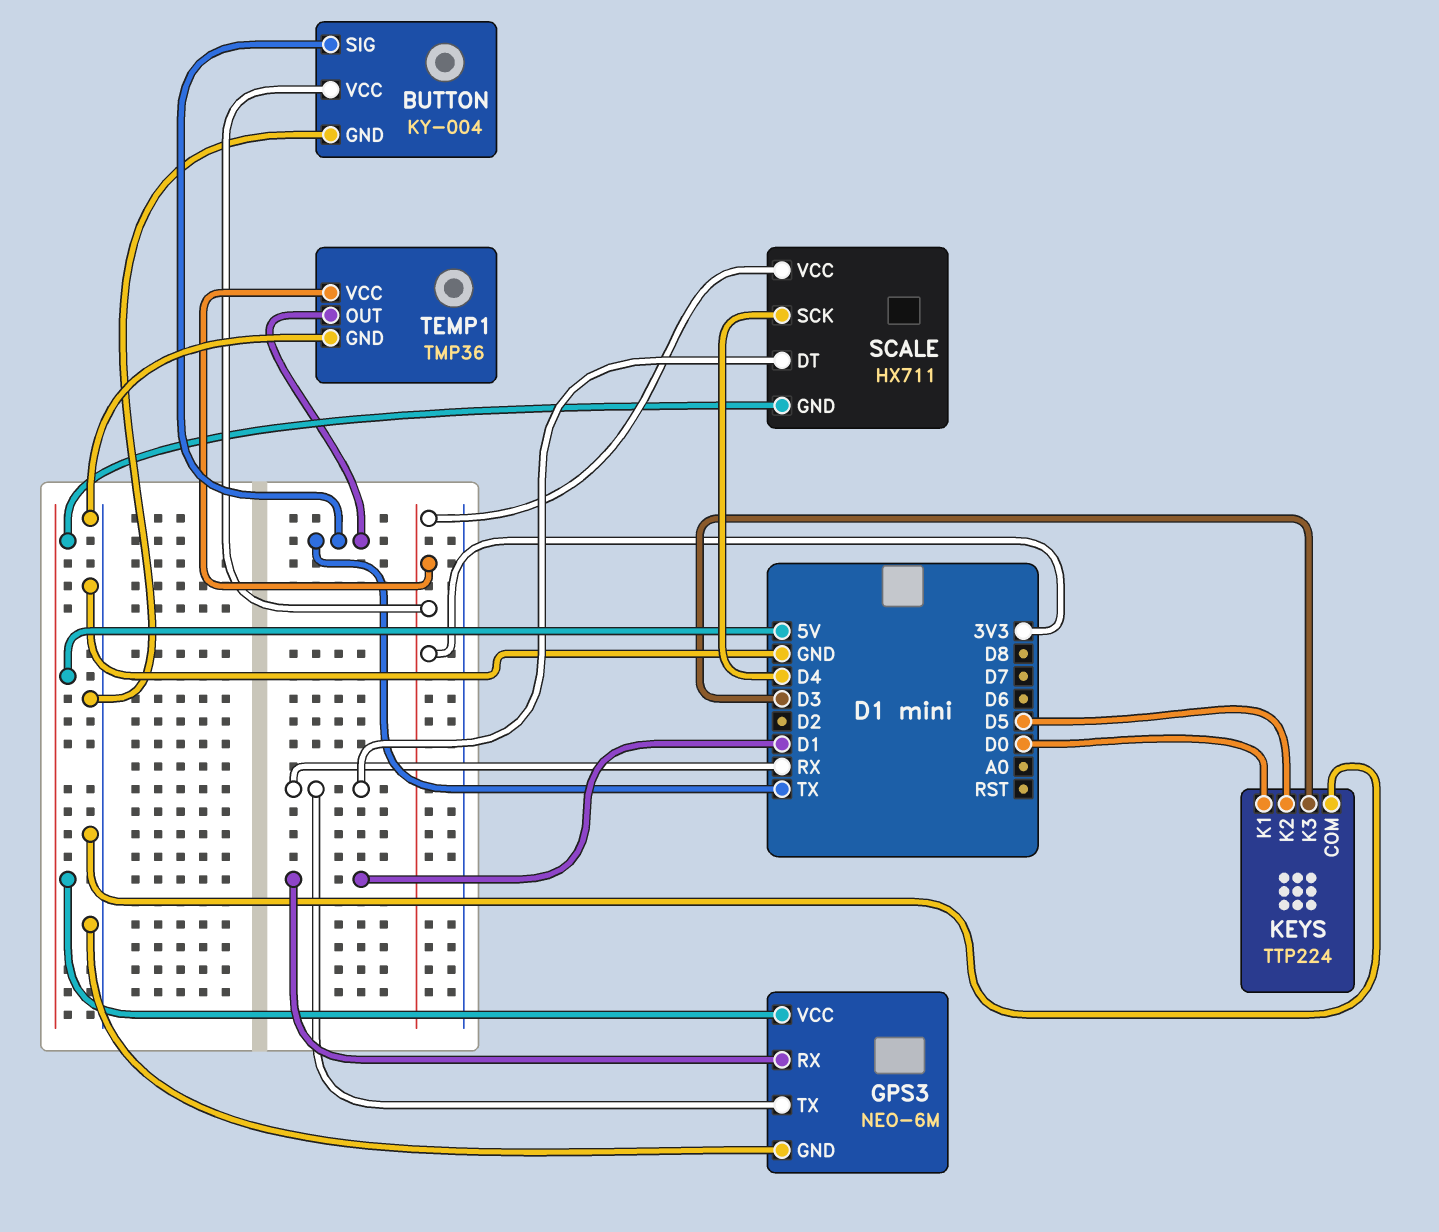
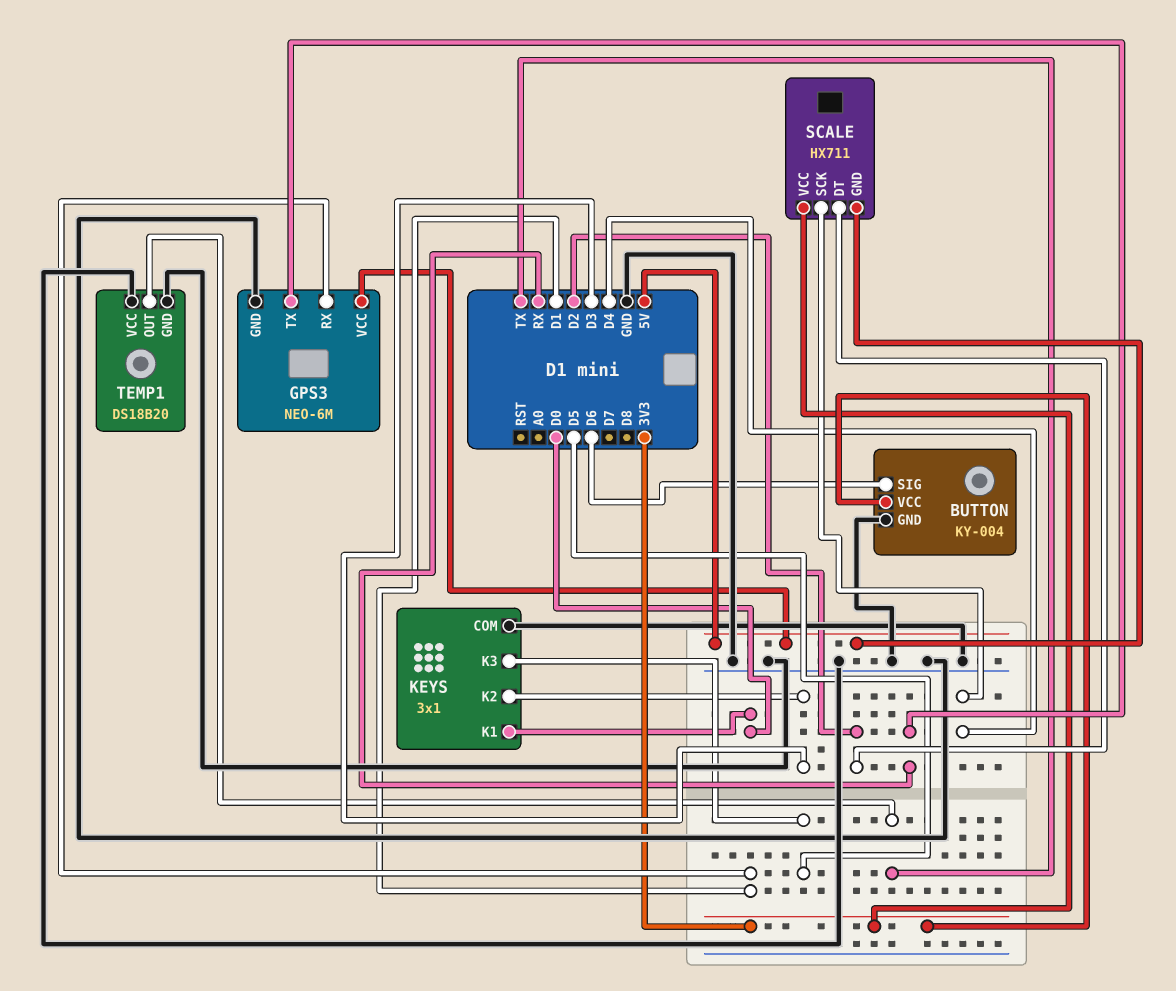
BUTTON pin SIG: TX -> D6
KEYS: TTP224 -> 3x1
KEYS pin K2: D5 -> D3
KEYS pin K3: D3 -> D5
SCALE pin DT: RX -> D2
TEMP1: TMP36 -> DS18B20
TEMP1 pin VCC: 3V3 -> GND

